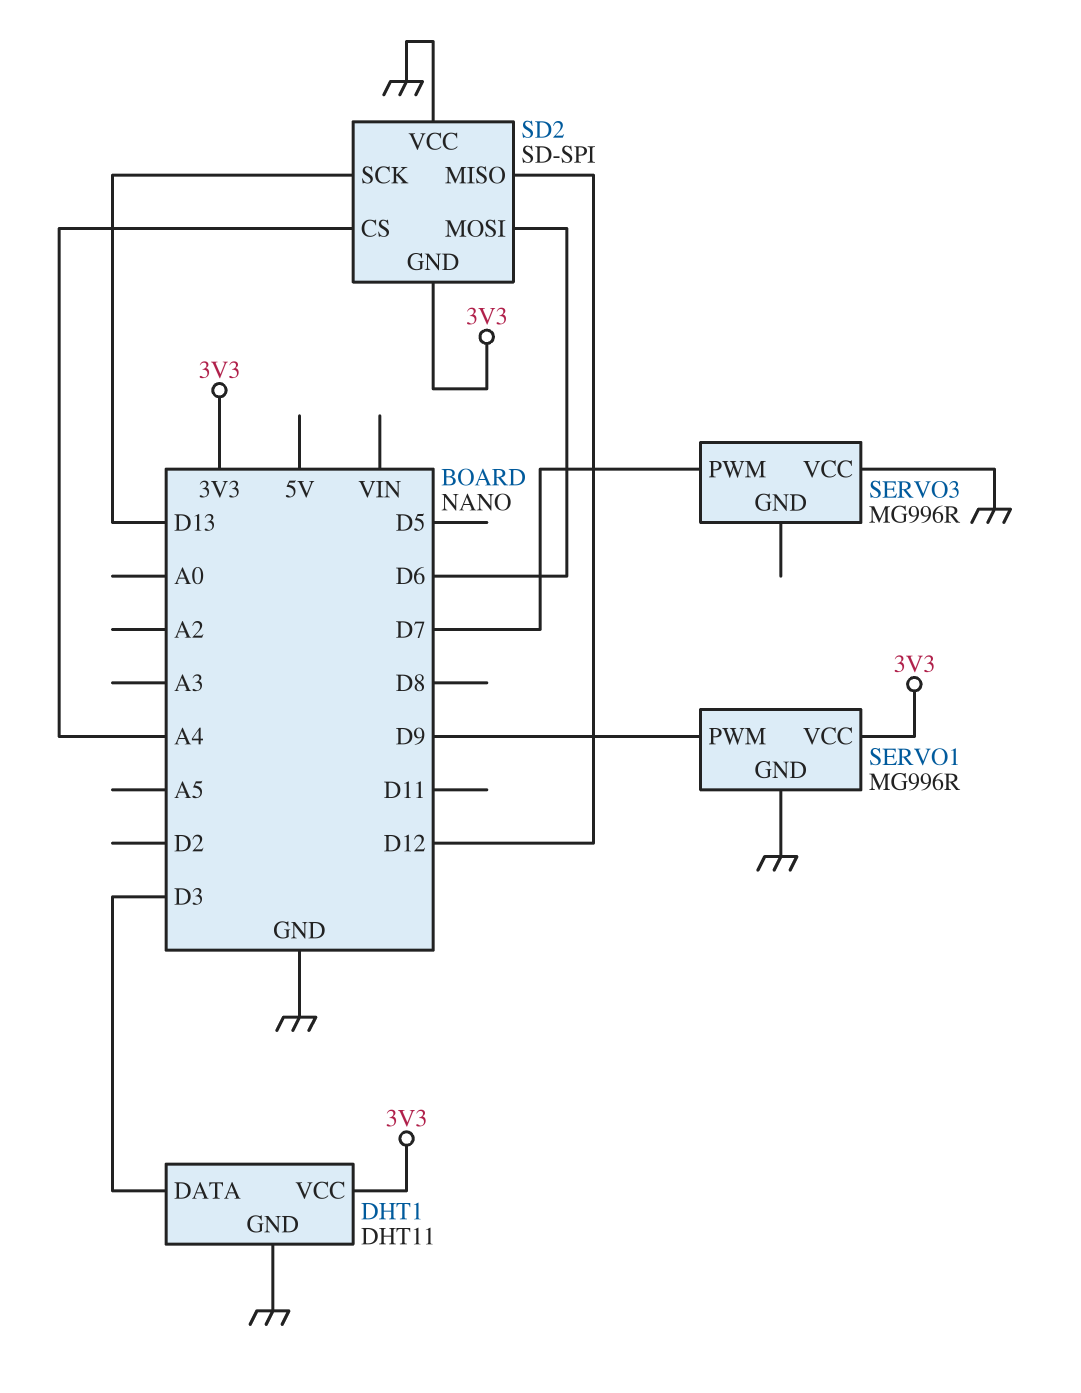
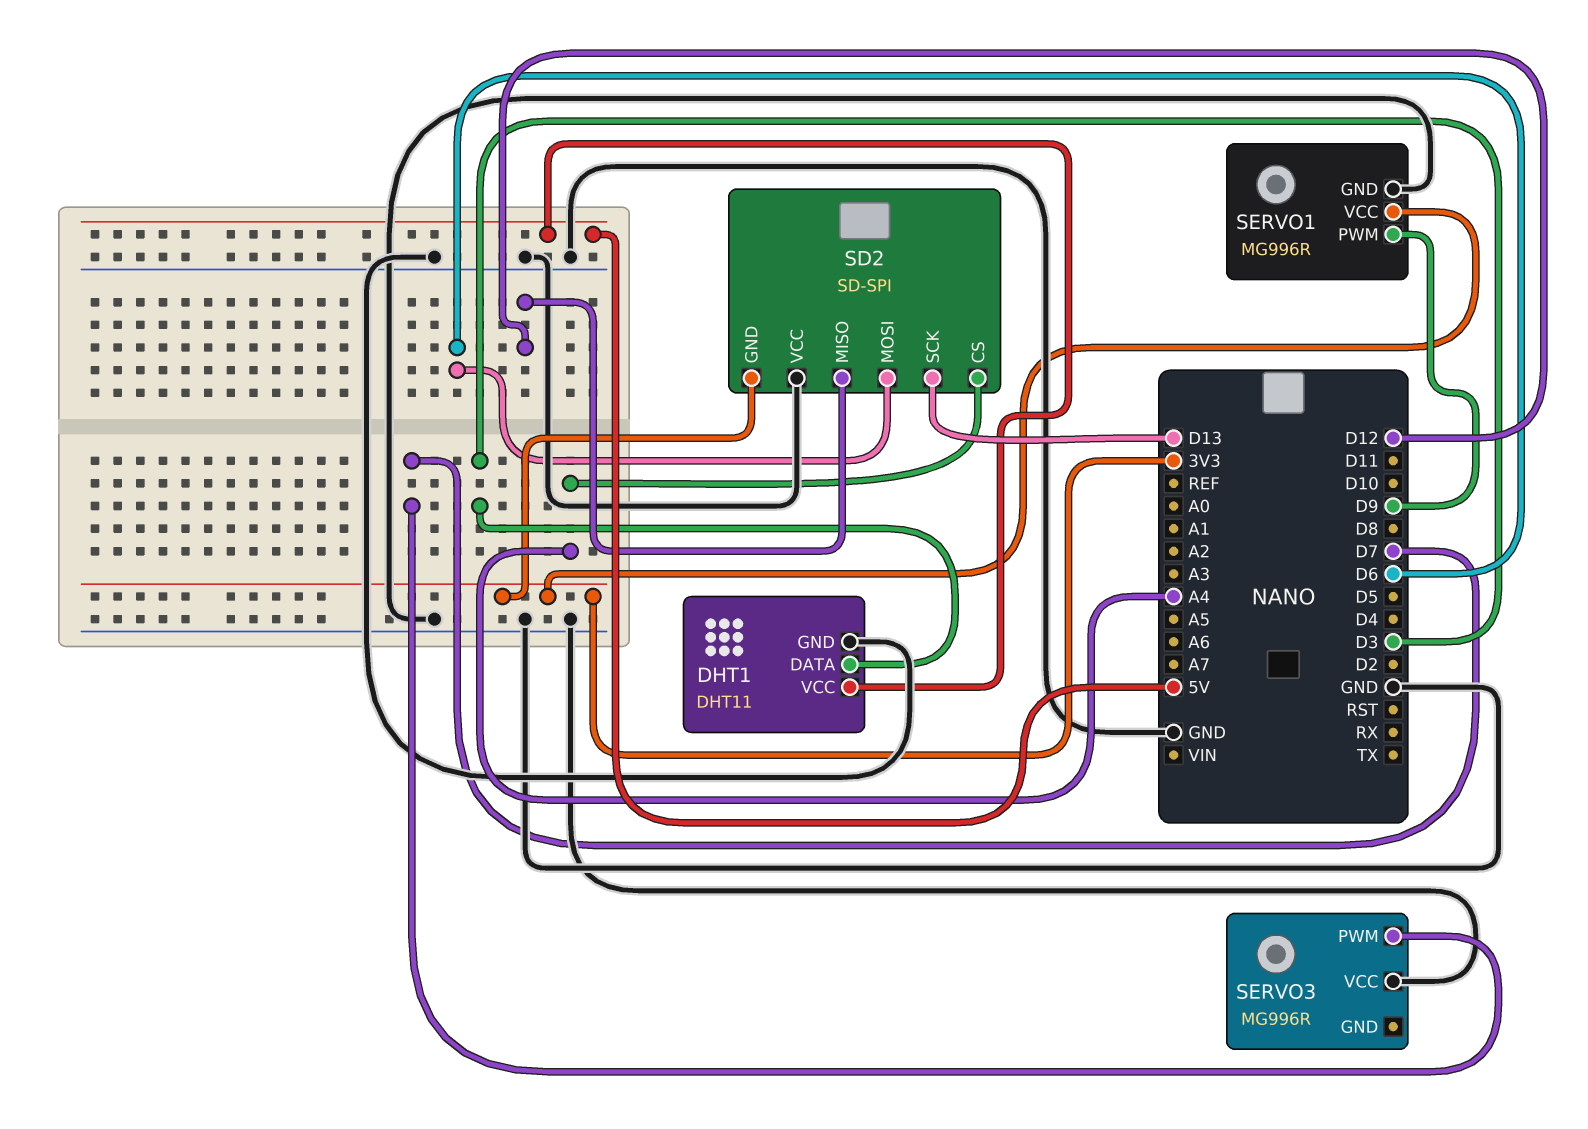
DHT1 pin VCC: 3V3 -> 5V

